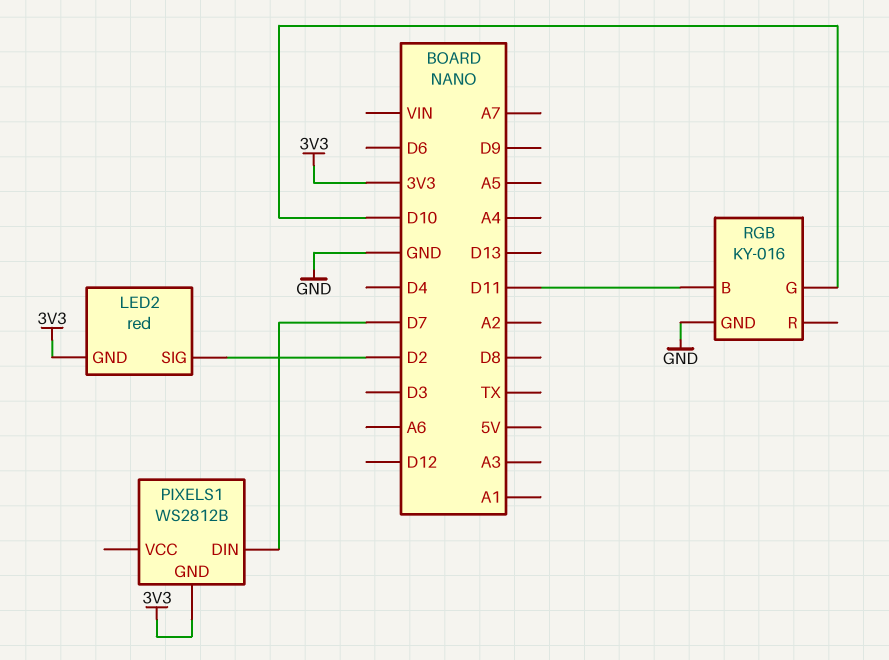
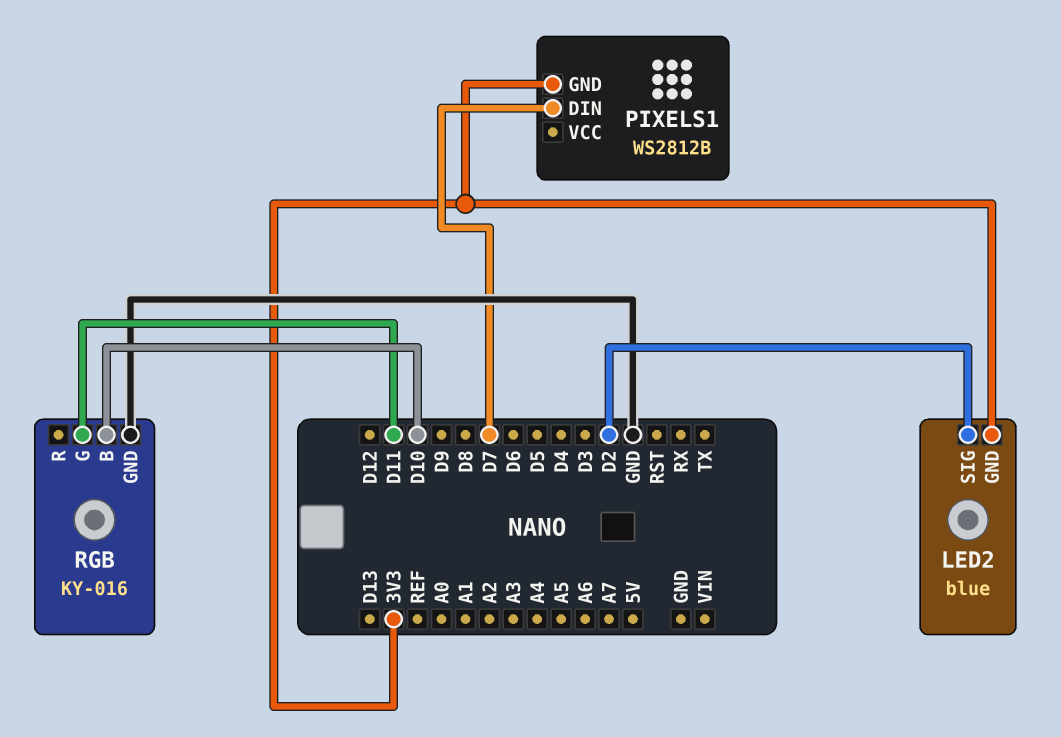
LED2: red -> blue
RGB pin B: D11 -> D10
RGB pin G: D10 -> D11

